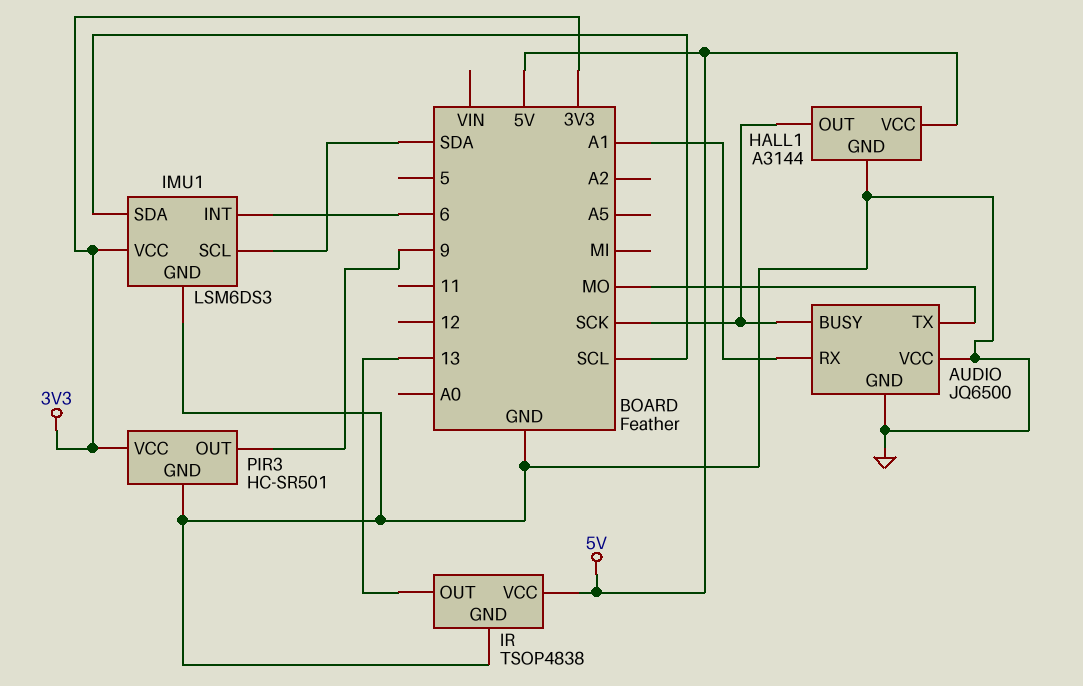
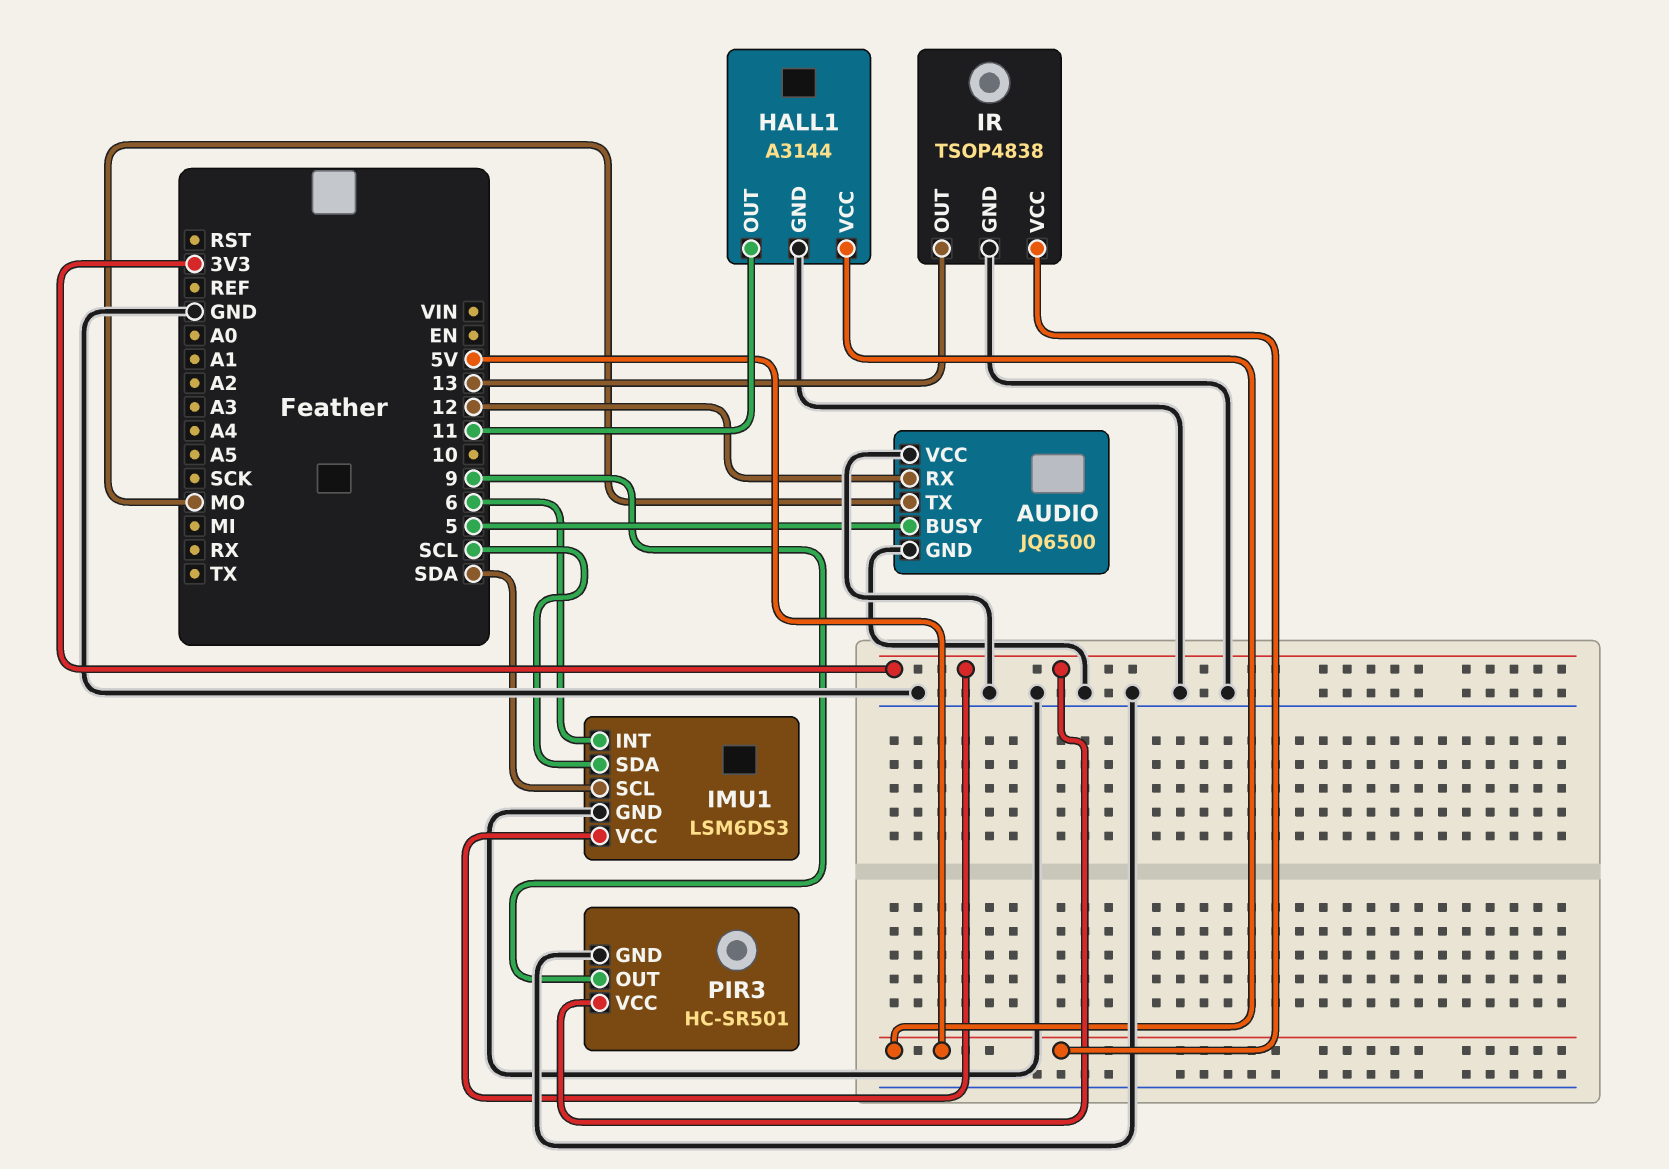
AUDIO pin BUSY: SCK -> 5
AUDIO pin RX: A1 -> 12
HALL1 pin OUT: SCK -> 11

